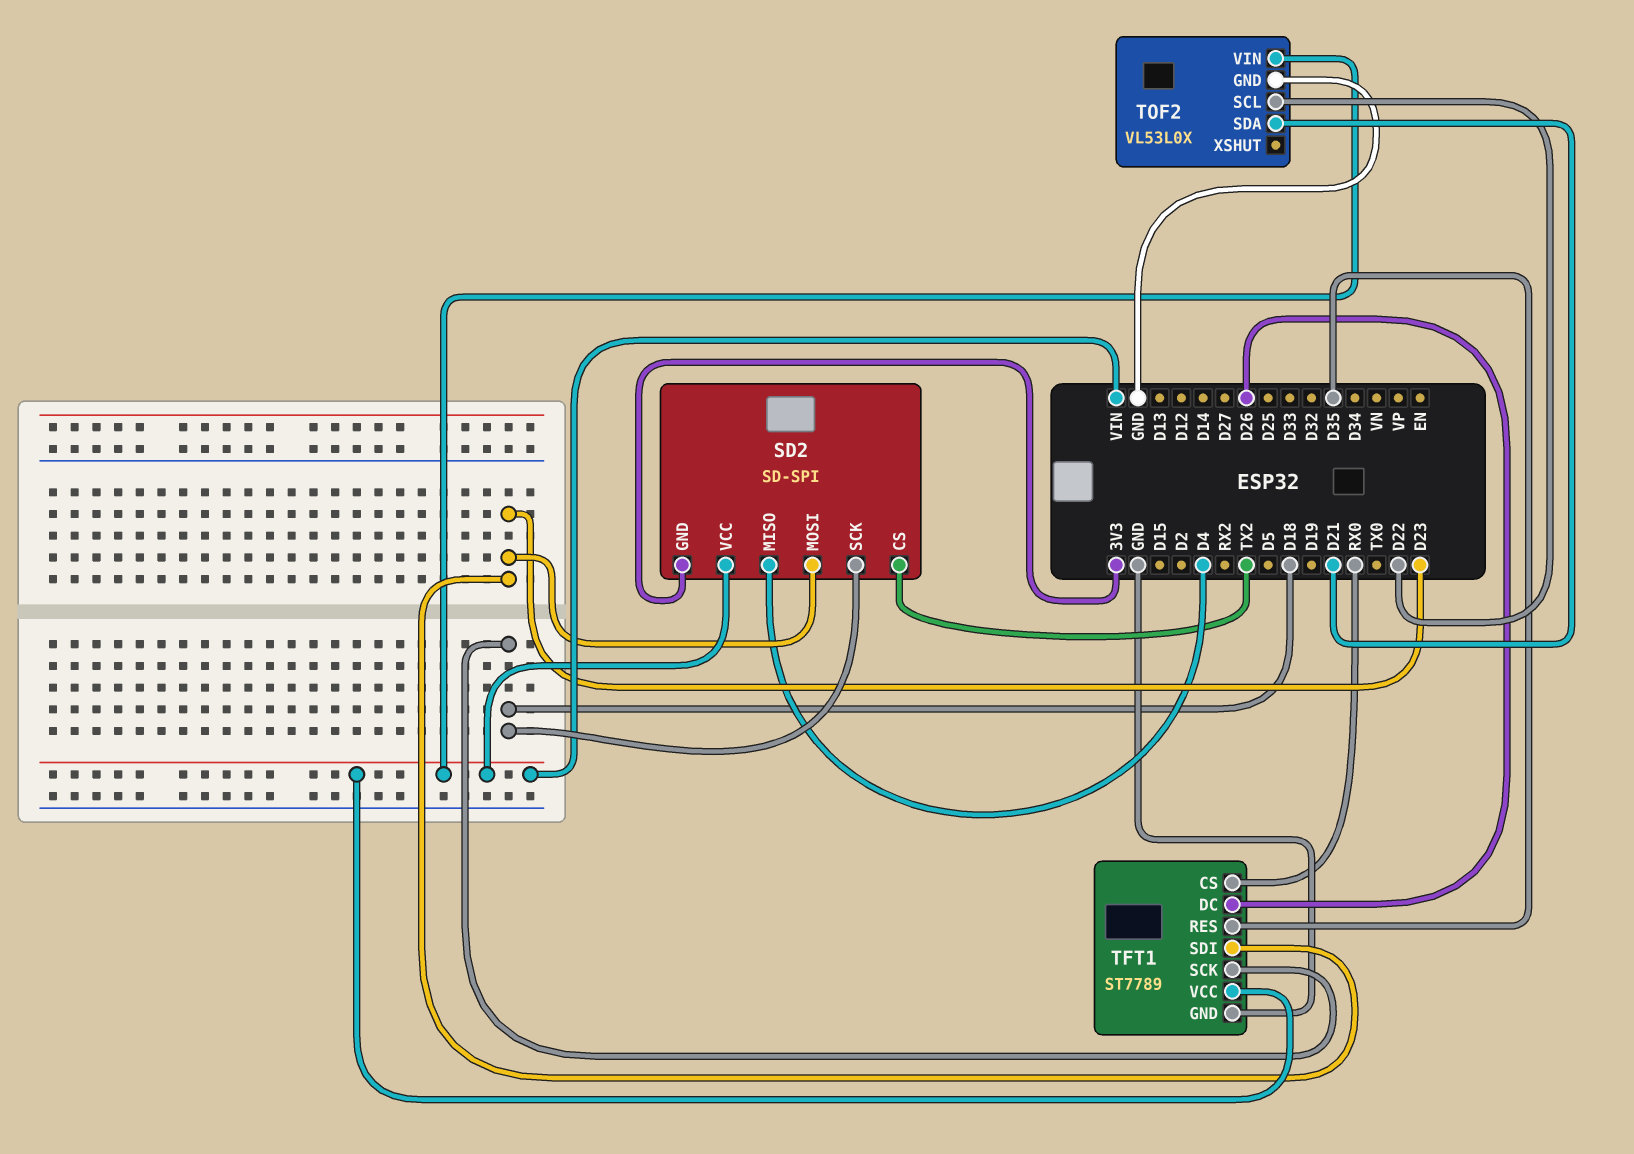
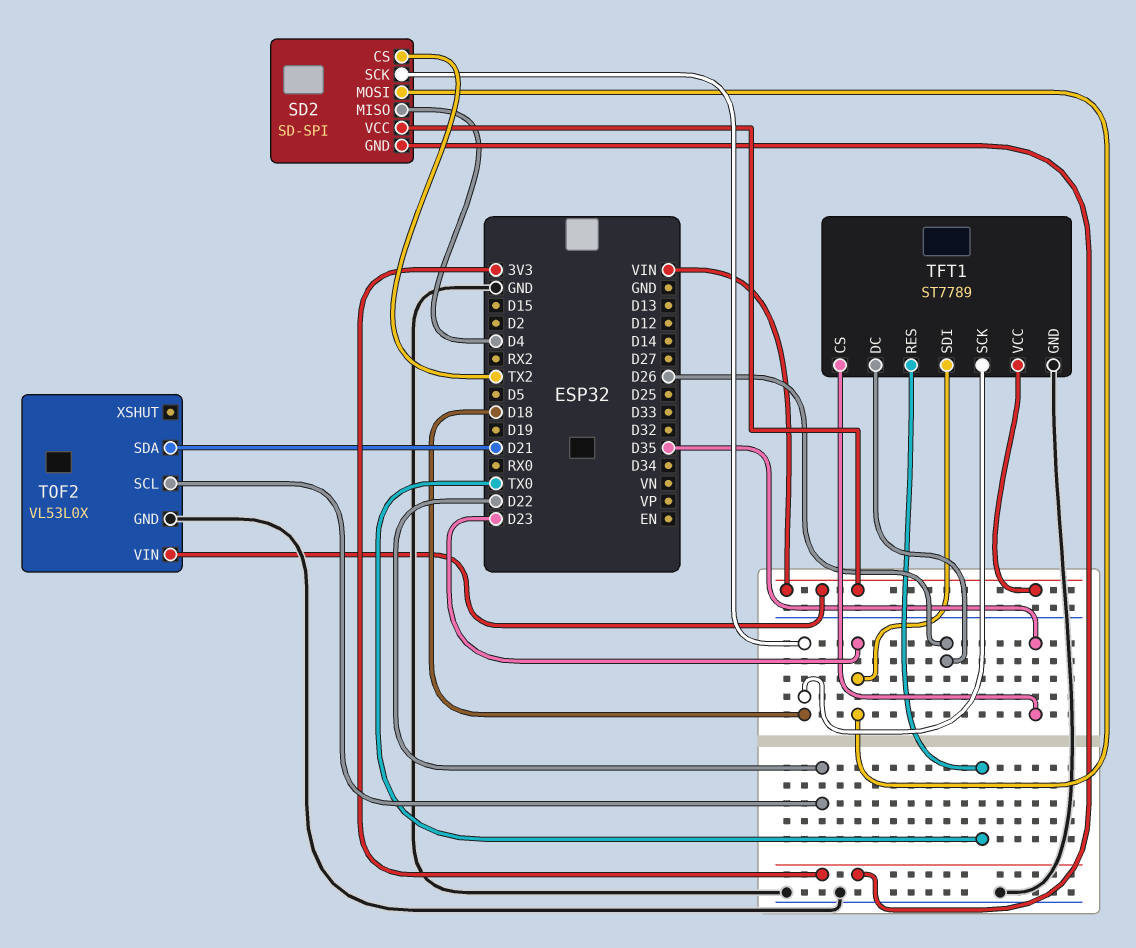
TFT1 pin CS: RX0 -> D35
TFT1 pin RES: D35 -> TX0

